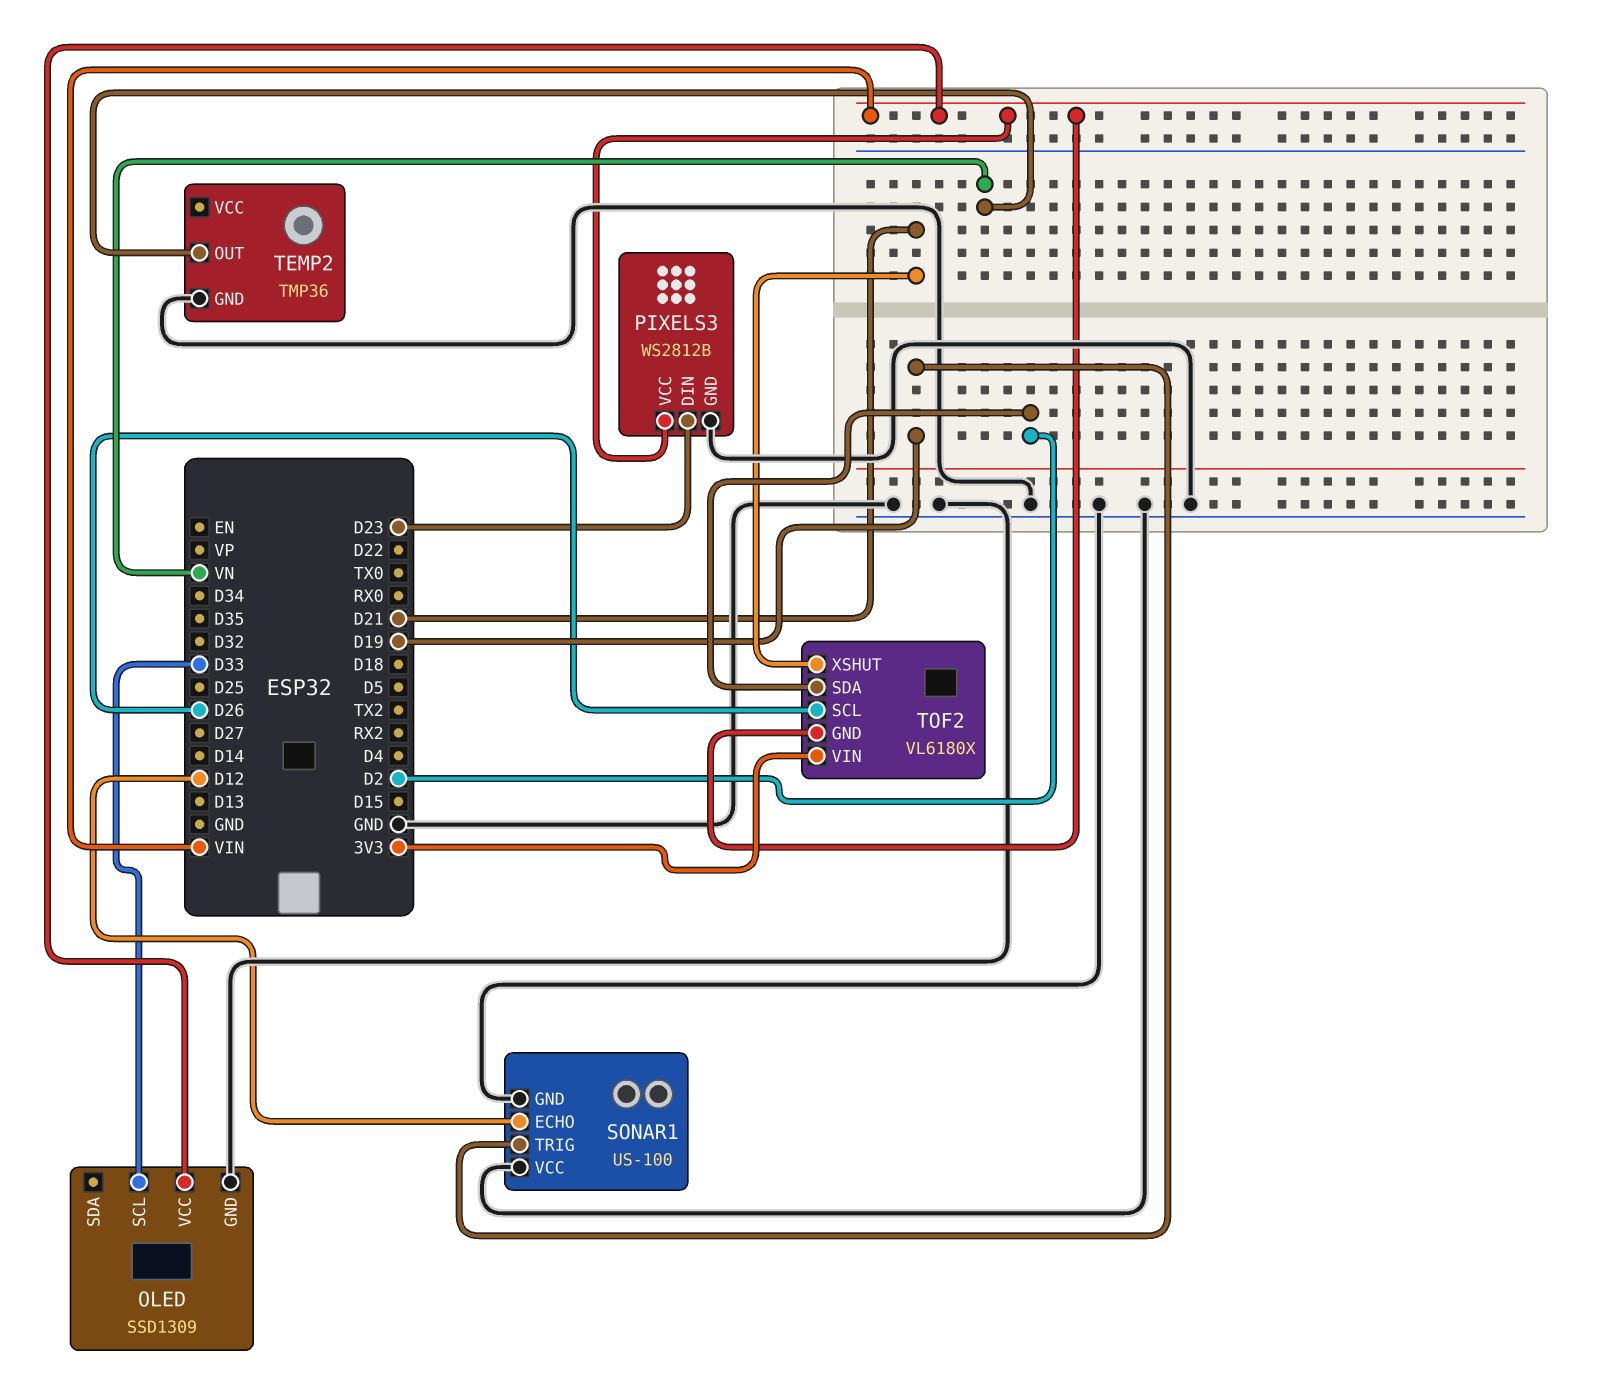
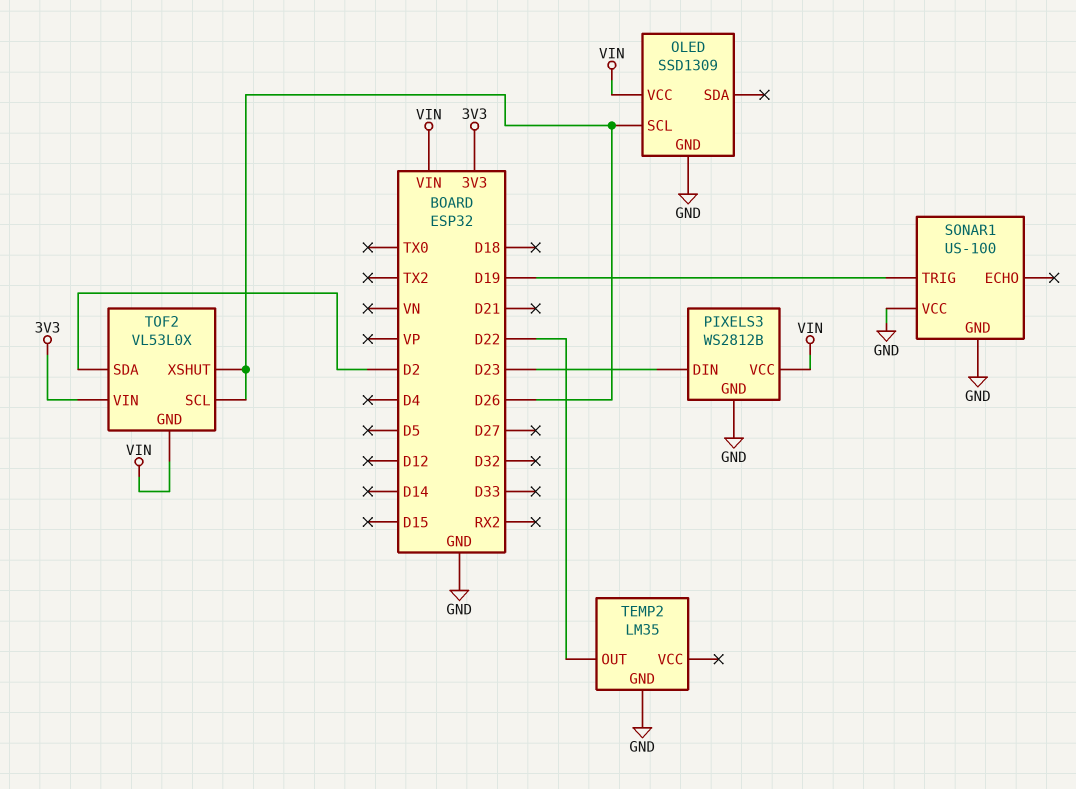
OLED pin SCL: D33 -> D26
SONAR1 pin ECHO: D12 -> none
TEMP2: TMP36 -> LM35
TEMP2 pin OUT: VN -> D22
TOF2: VL6180X -> VL53L0X
TOF2 pin XSHUT: D21 -> D26

